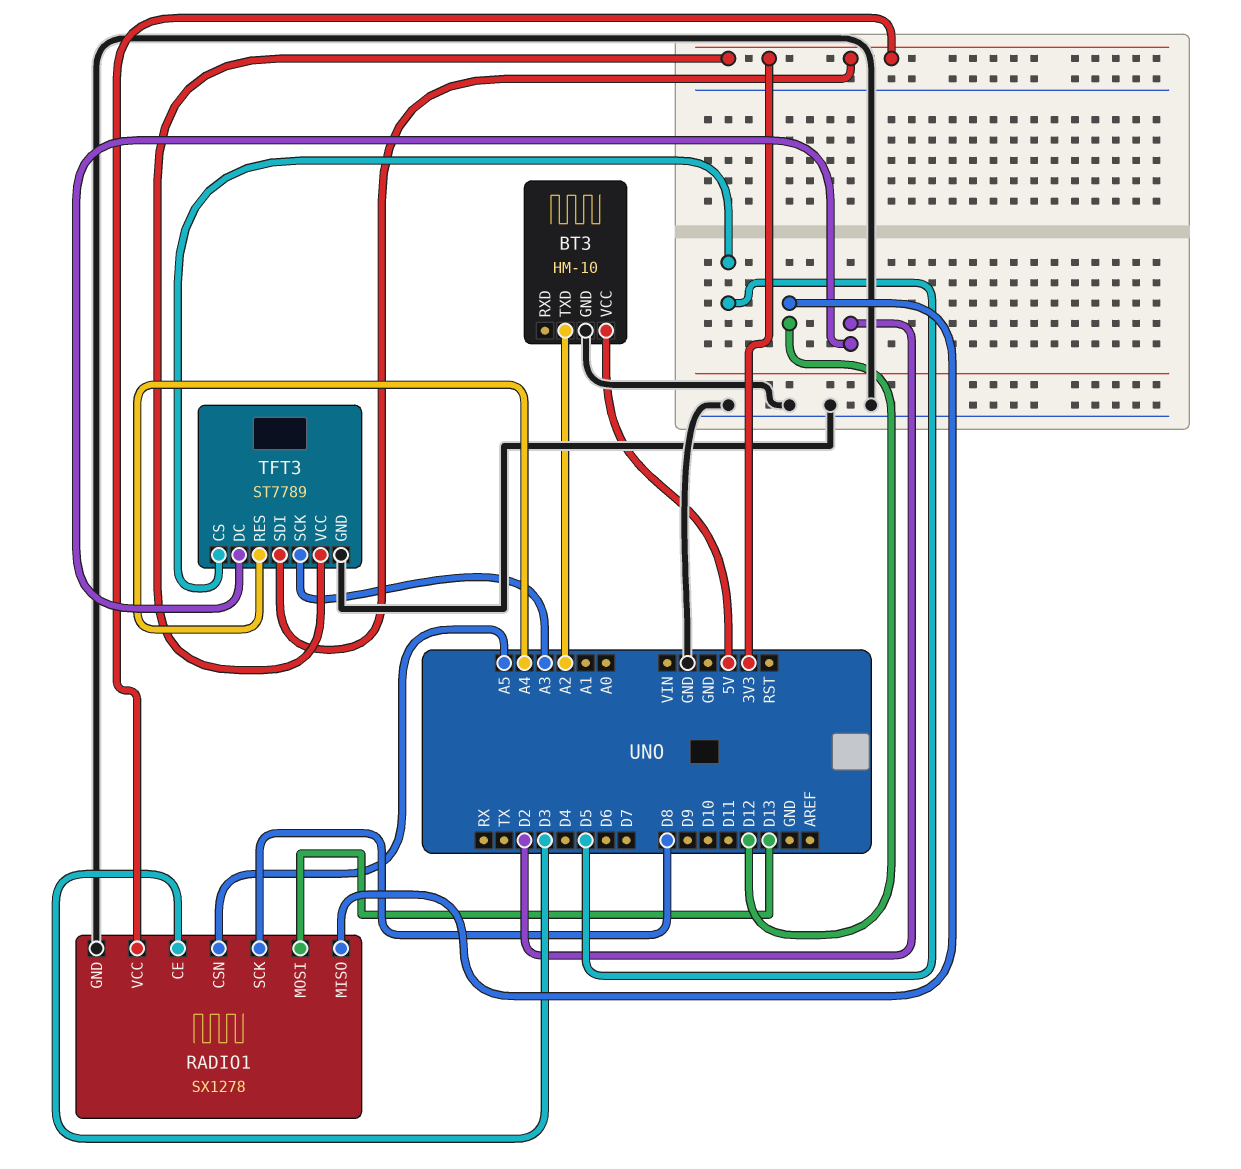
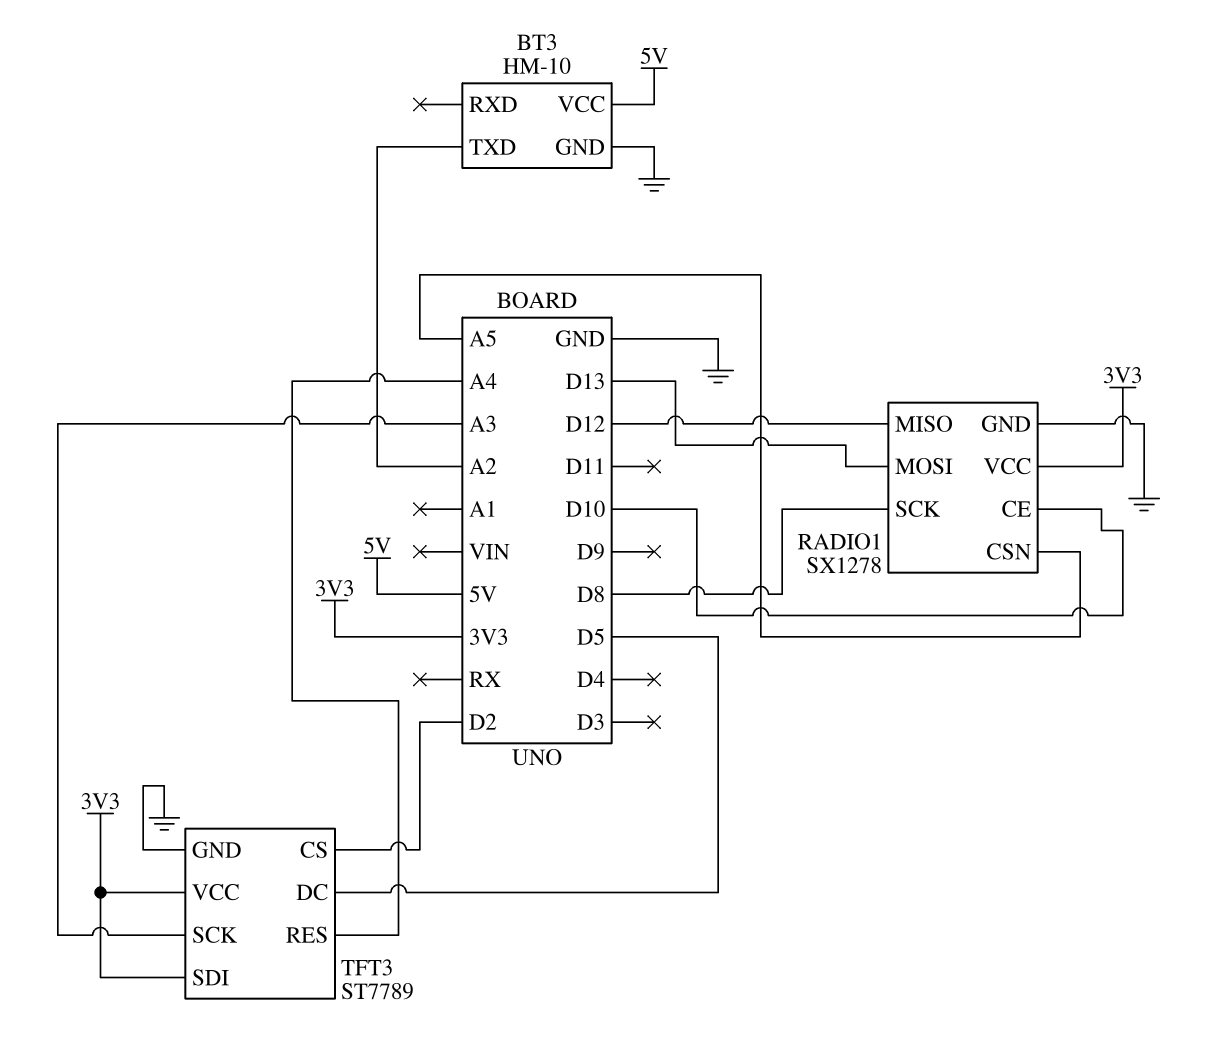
RADIO1 pin CE: D3 -> D10
TFT3 pin CS: D5 -> D2
TFT3 pin DC: D2 -> D5

